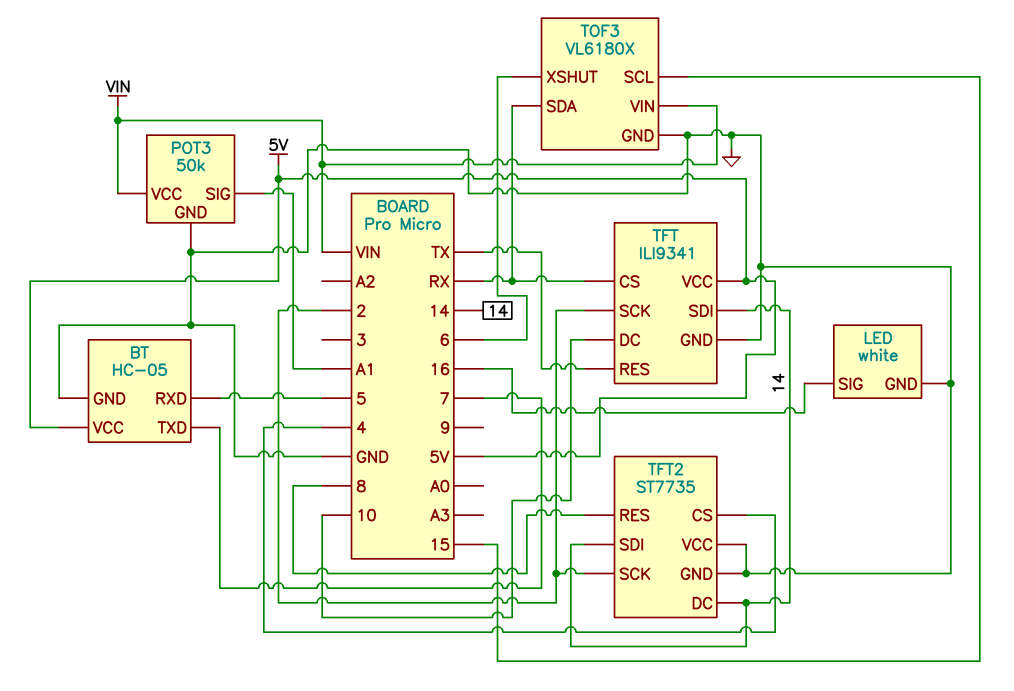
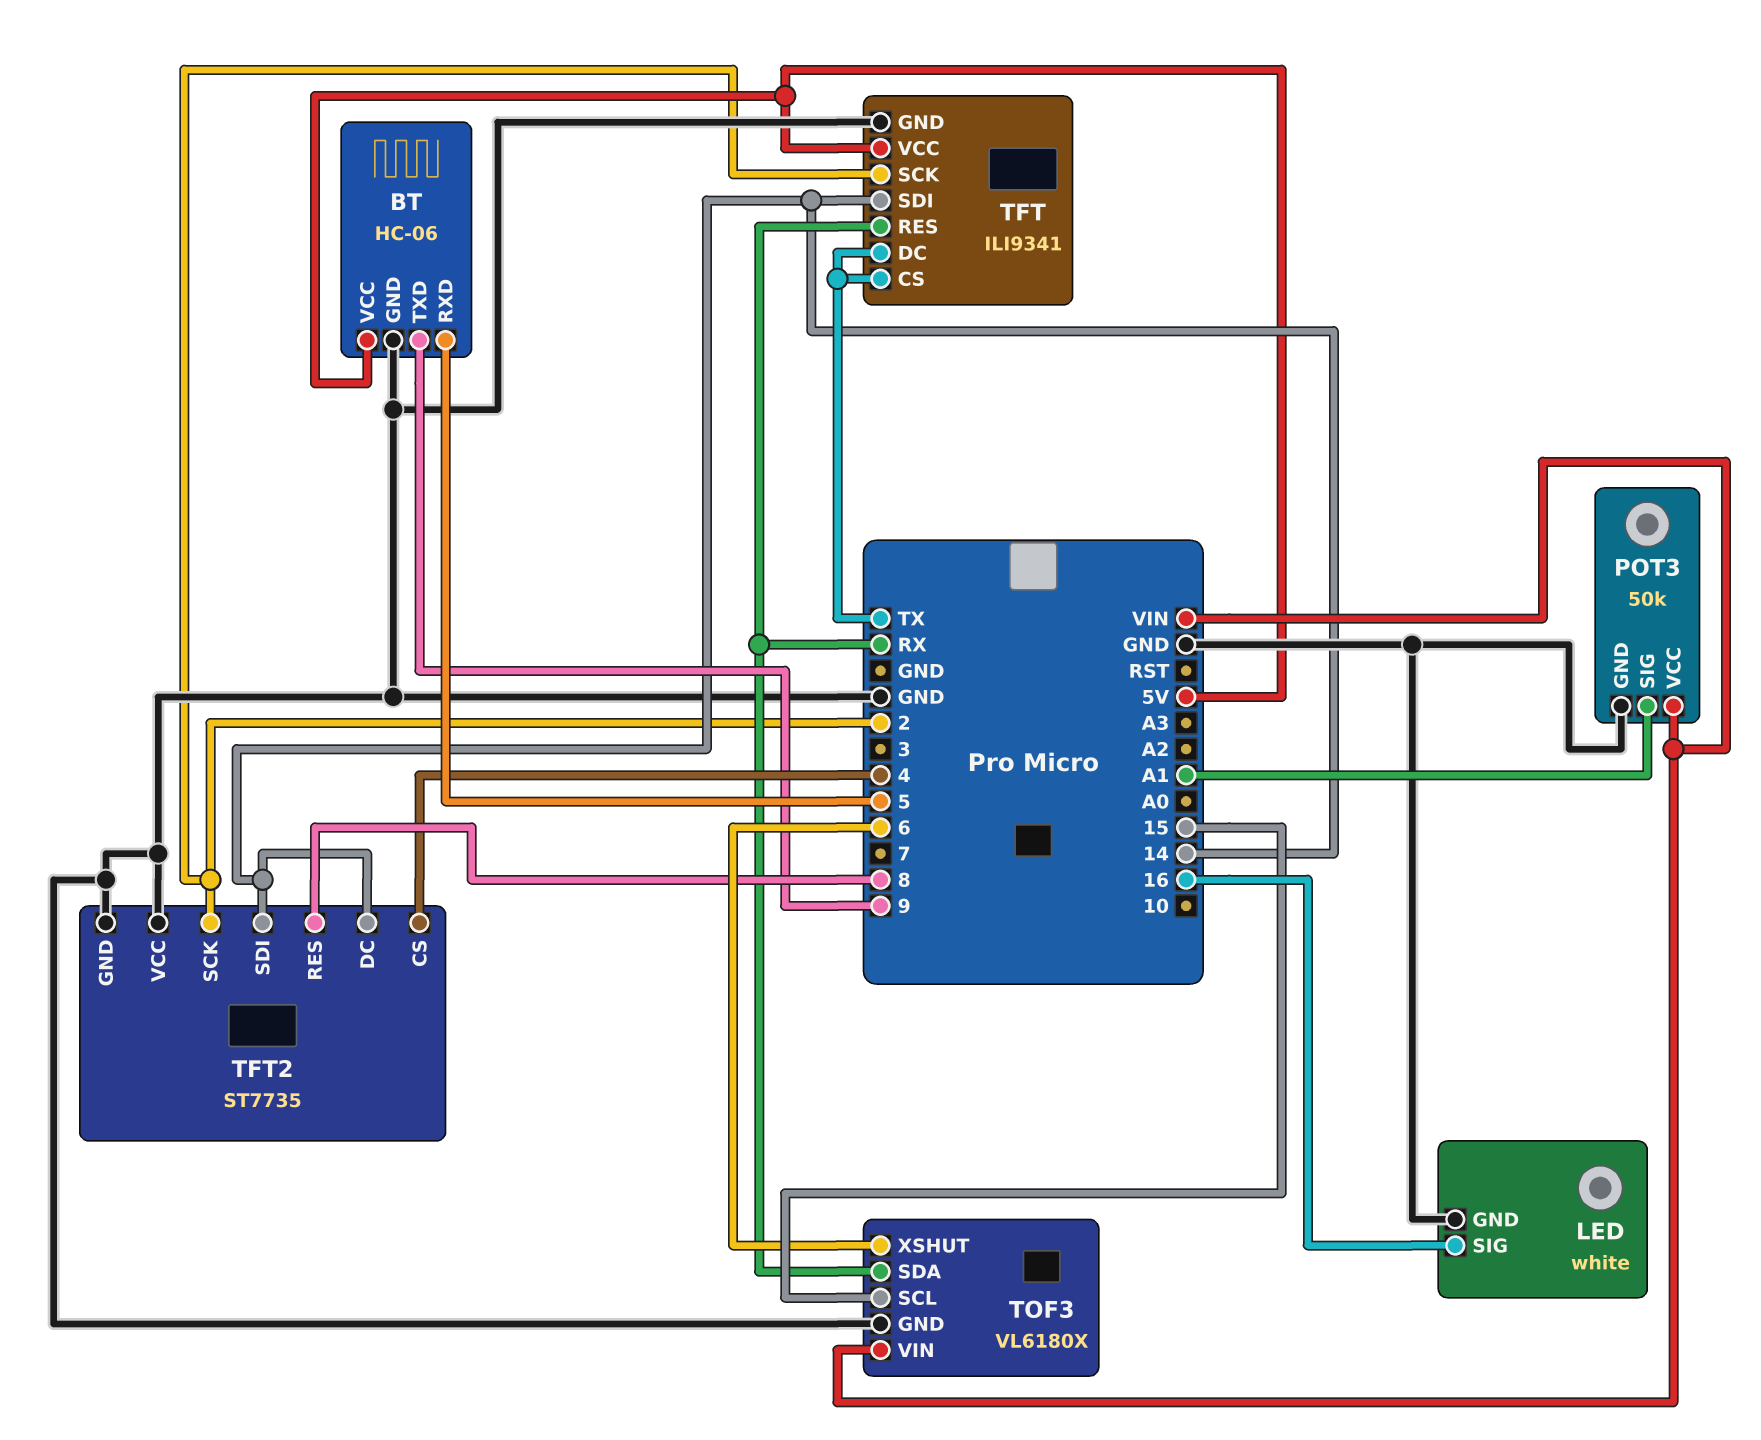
BT: HC-05 -> HC-06
BT pin TXD: 7 -> 9
TFT pin CS: RX -> TX
TFT pin DC: 10 -> TX
TFT pin RES: TX -> RX

